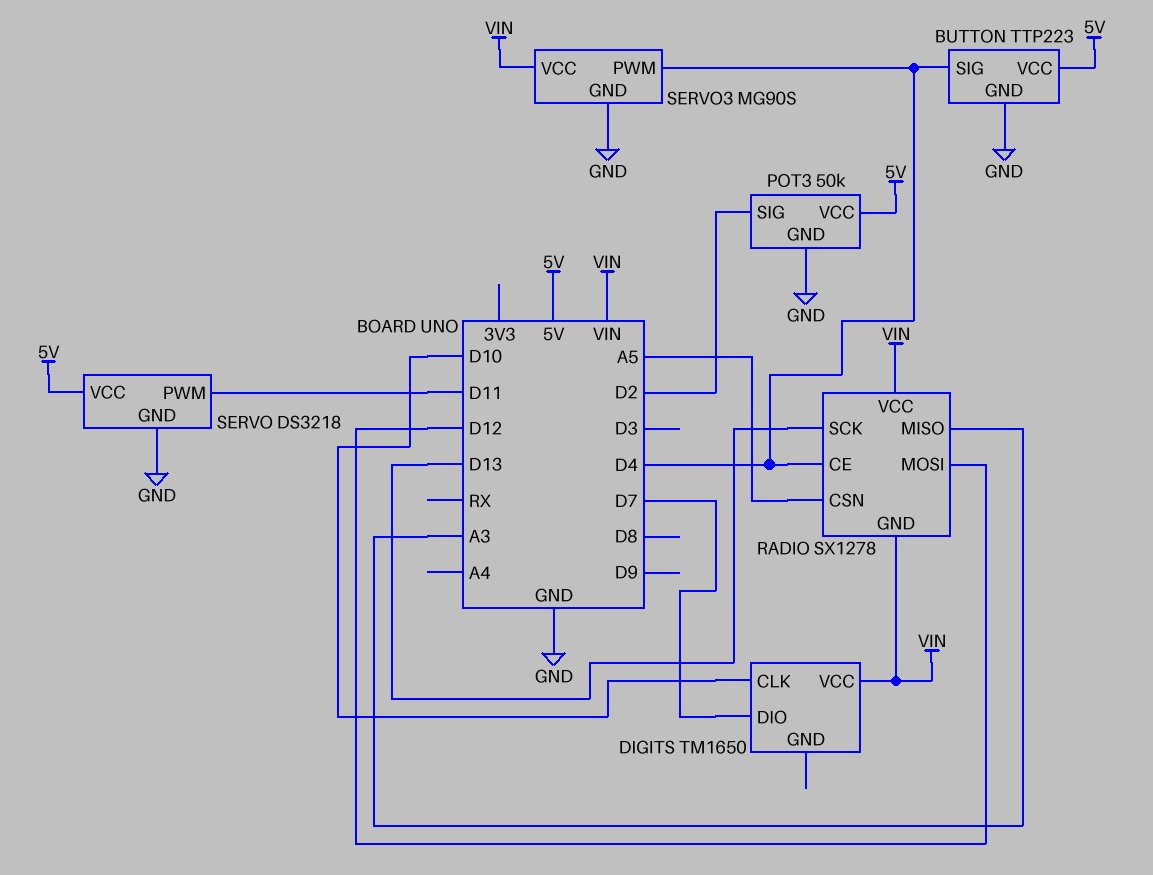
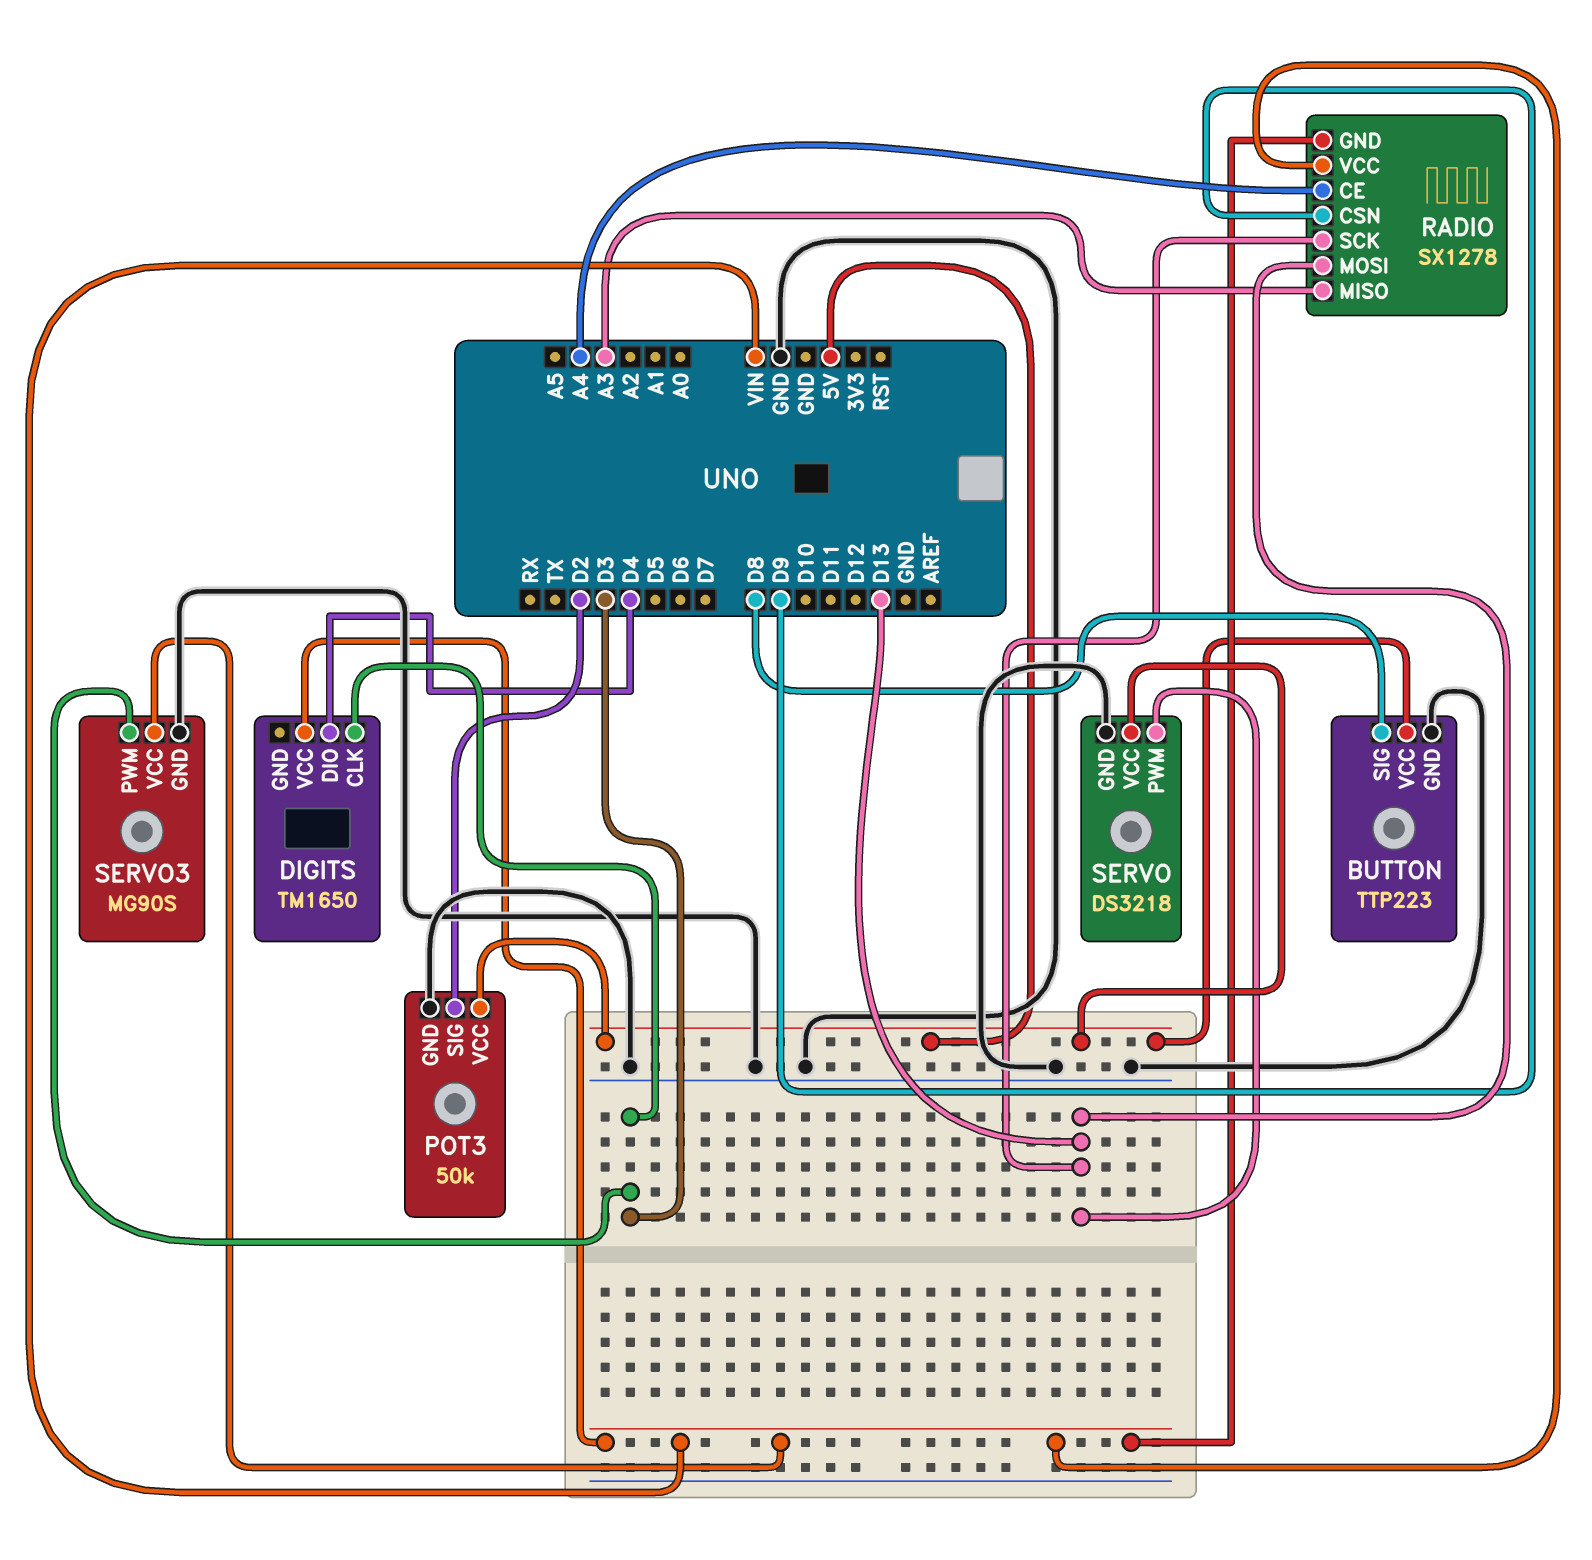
BUTTON pin SIG: D4 -> D8
DIGITS pin CLK: D10 -> D3
DIGITS pin DIO: D7 -> D4
RADIO pin CE: D4 -> A4
RADIO pin CSN: A5 -> D9
RADIO pin MOSI: D12 -> D13
SERVO pin PWM: D11 -> D13
SERVO3 pin PWM: D4 -> D3

